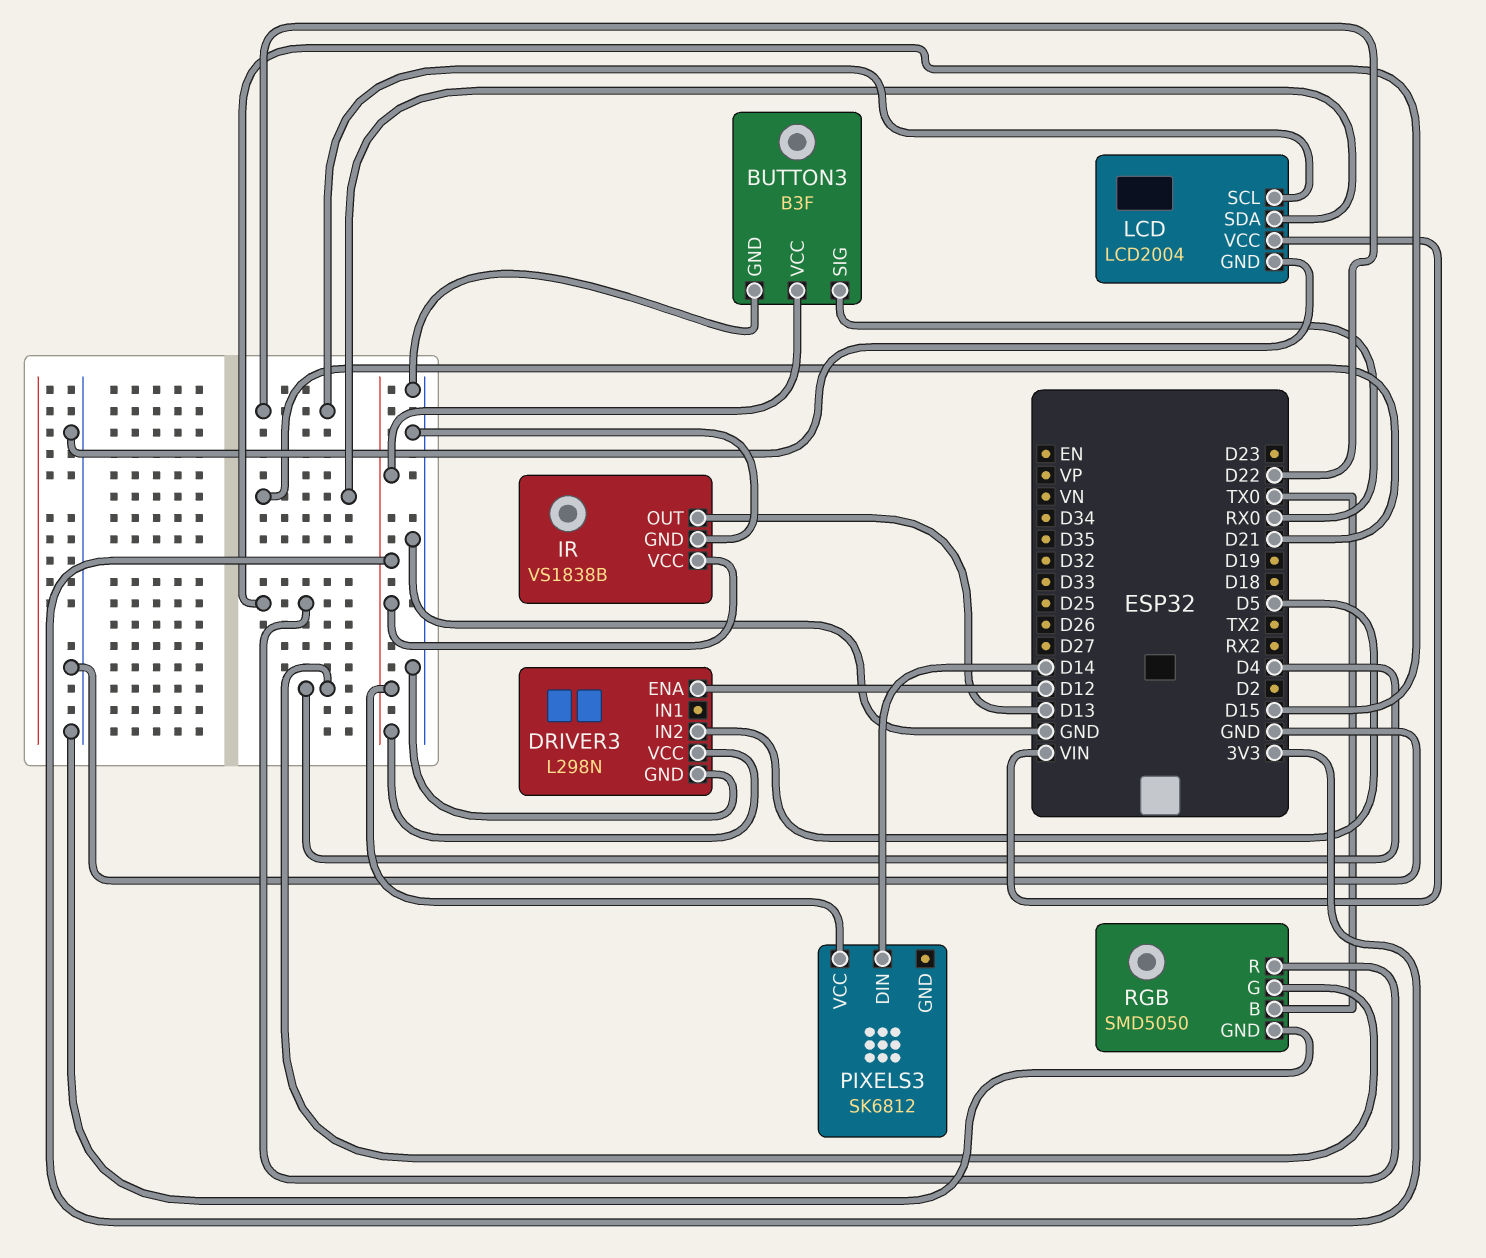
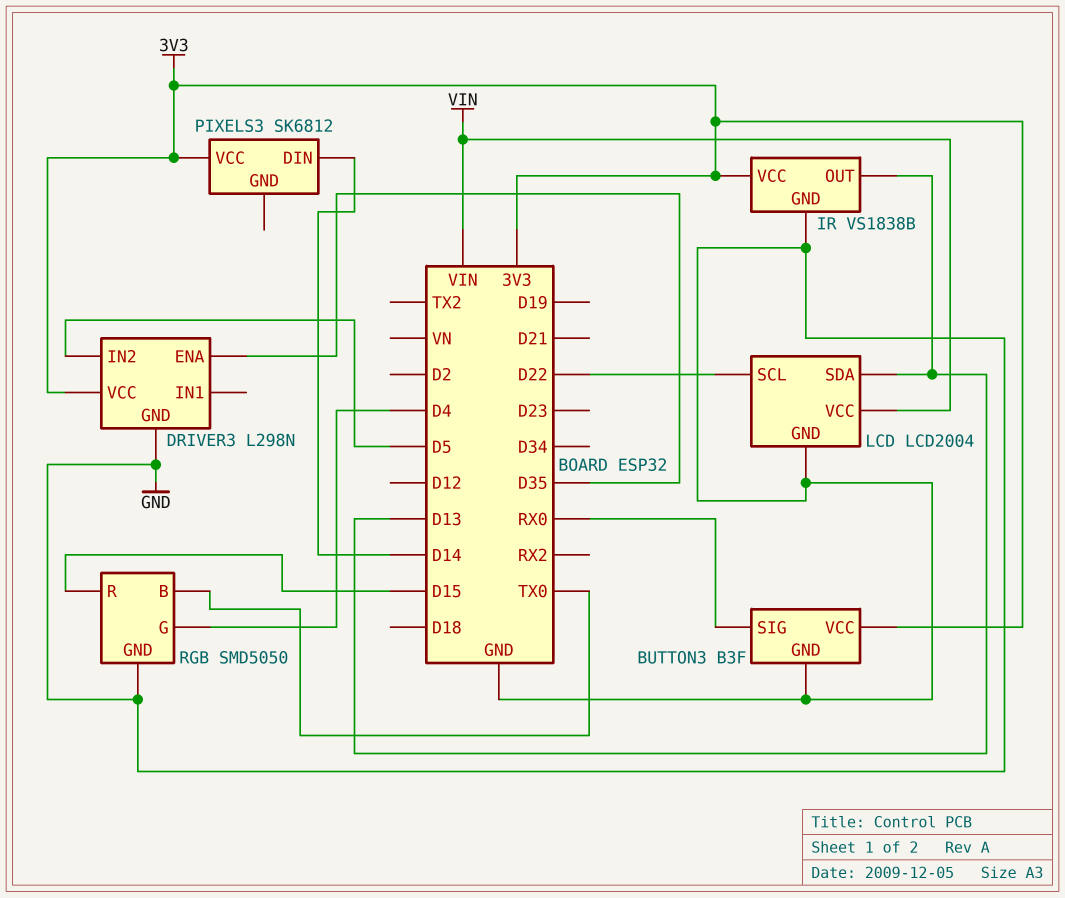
DRIVER3 pin ENA: D12 -> D35
LCD pin SDA: D21 -> D13

